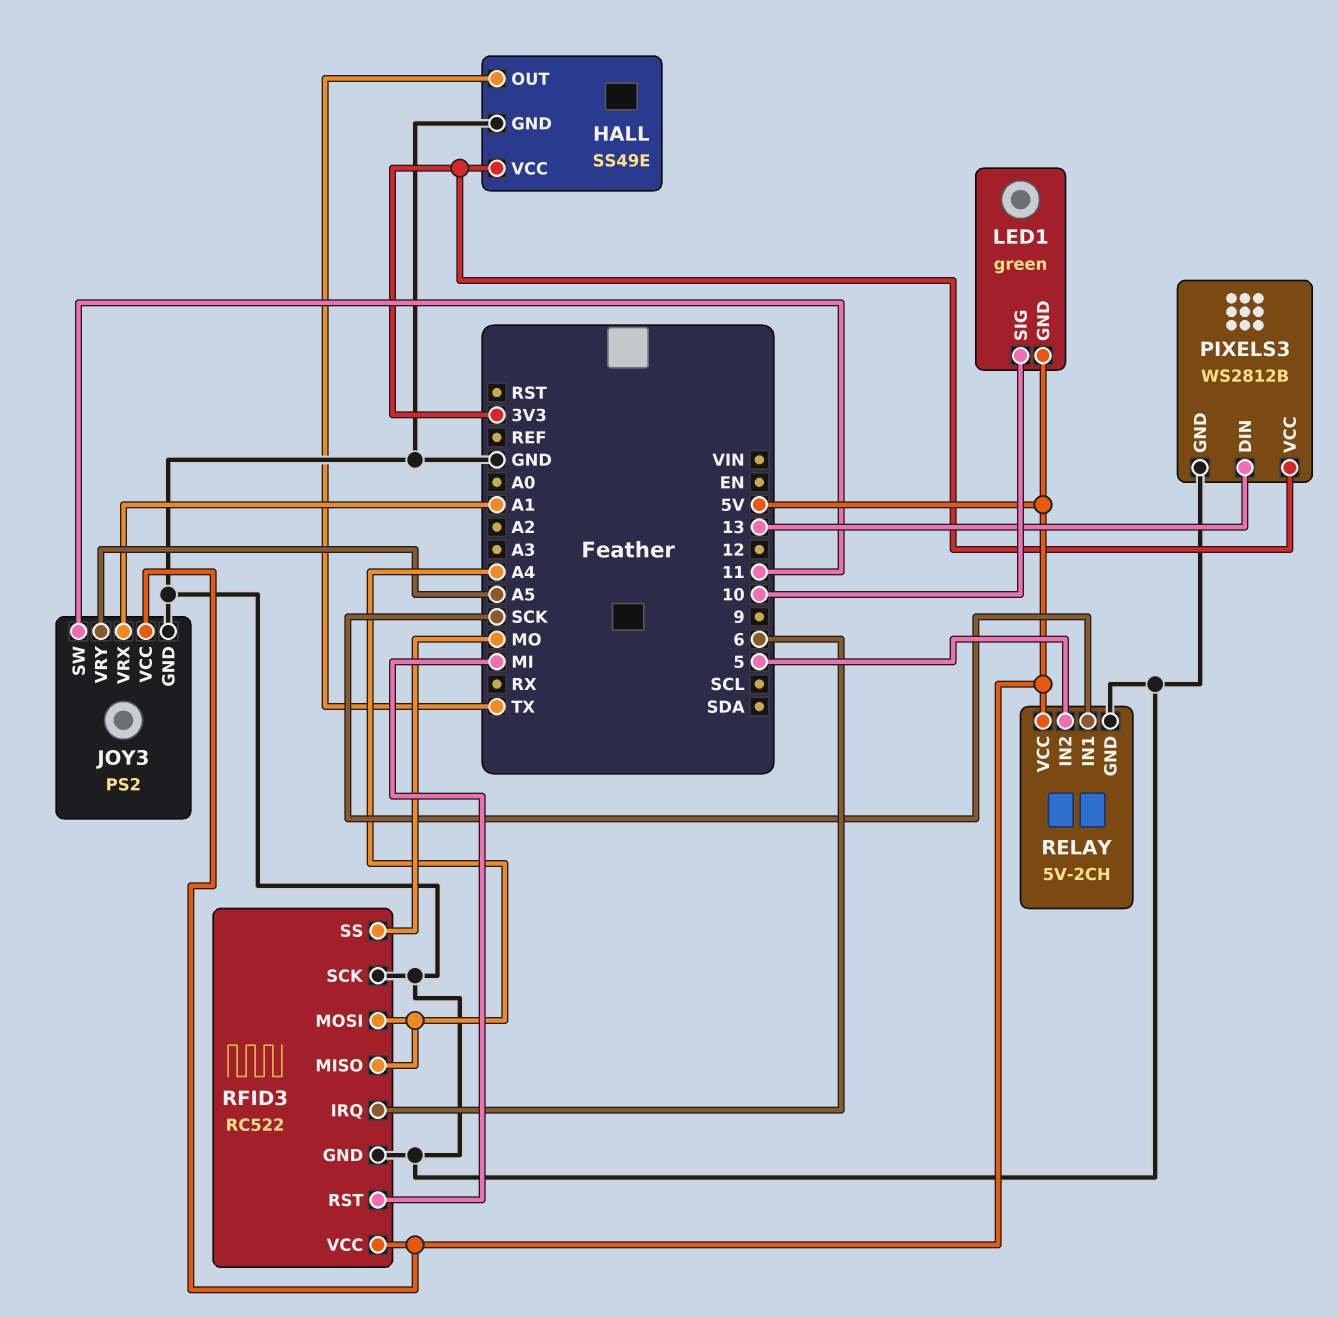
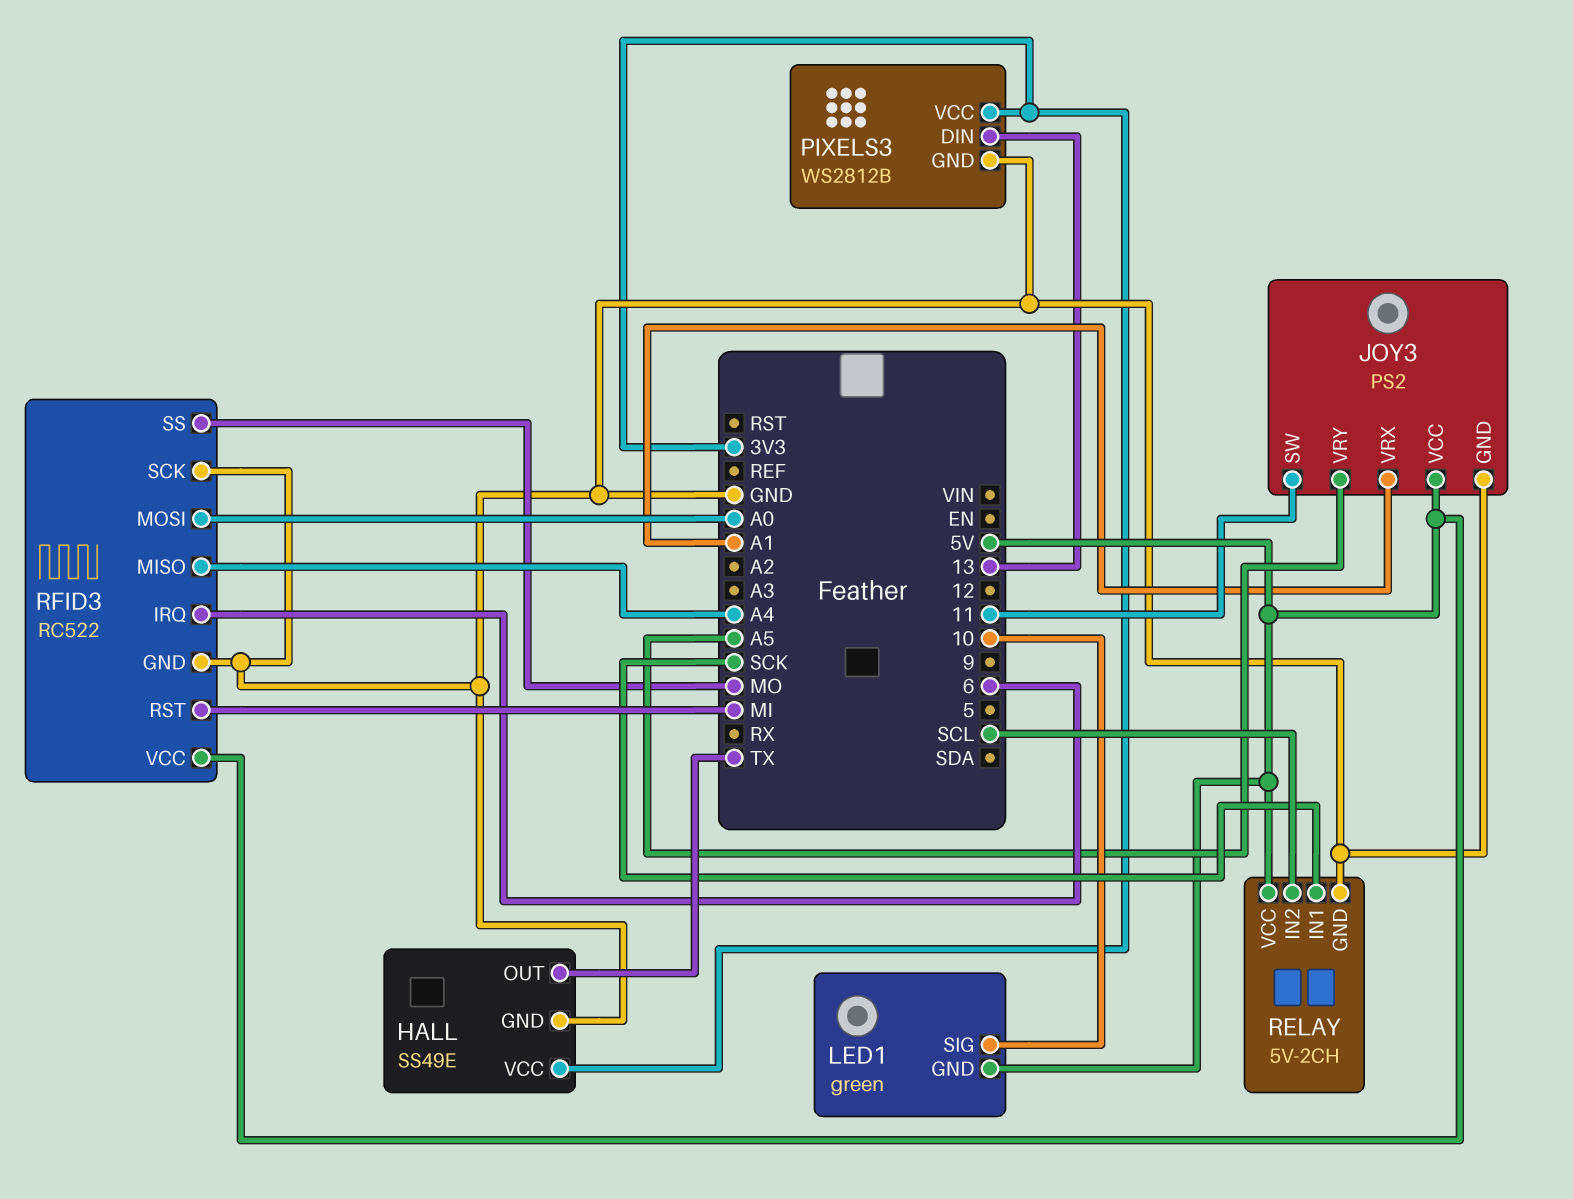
RELAY pin IN2: 5 -> SCL
RFID3 pin MOSI: A4 -> A0

